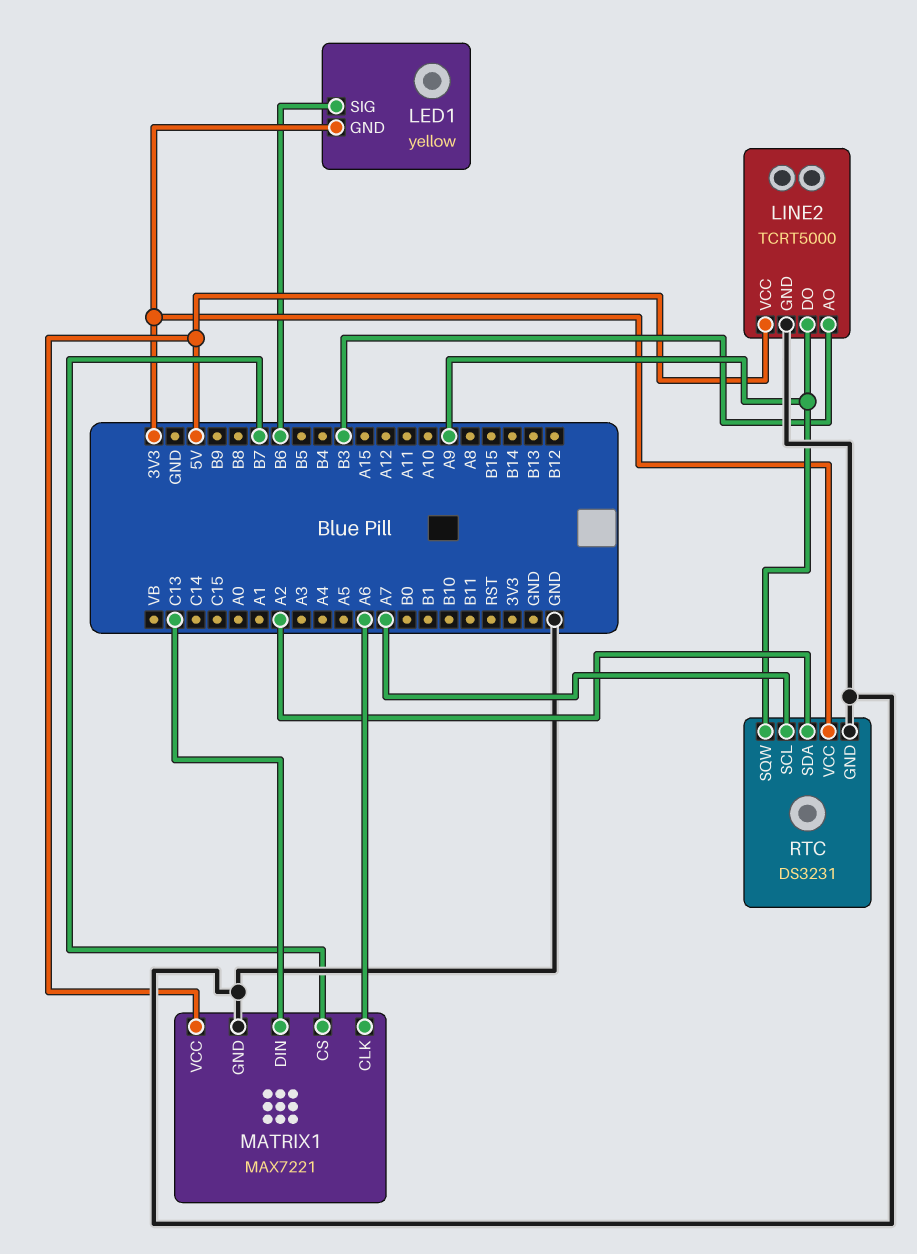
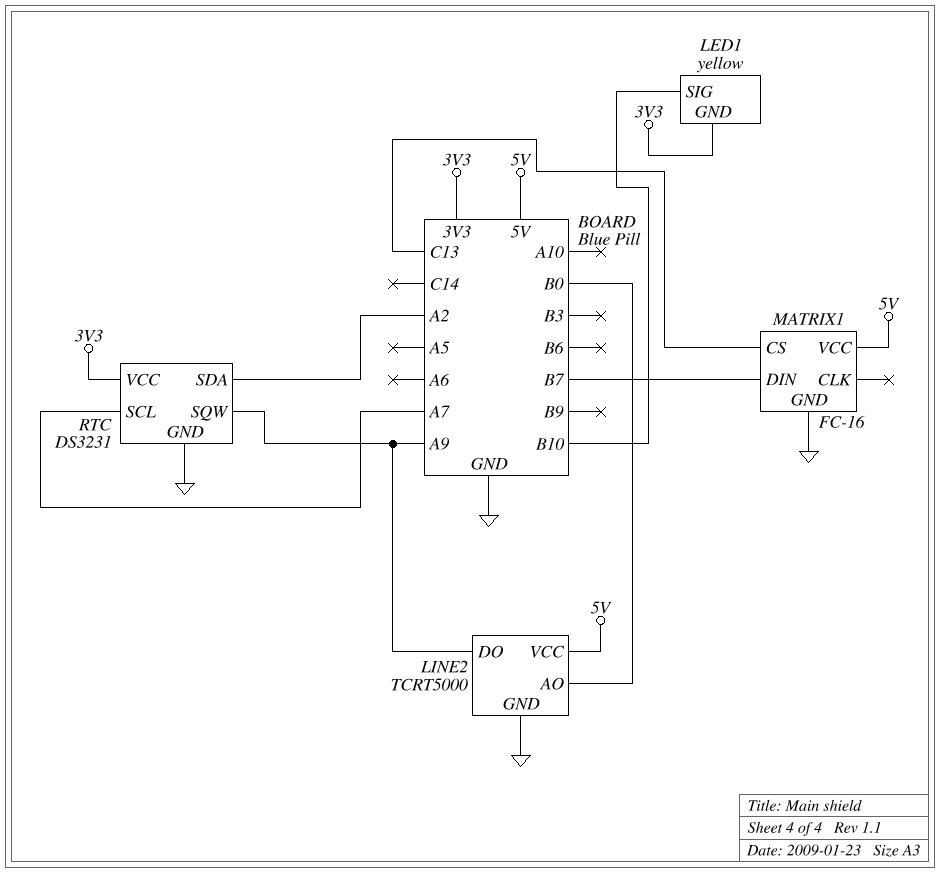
LED1 pin SIG: B6 -> B10
LINE2 pin AO: B3 -> B0
MATRIX1: MAX7221 -> FC-16
MATRIX1 pin CLK: A6 -> none
MATRIX1 pin CS: B7 -> C13
MATRIX1 pin DIN: C13 -> B7

